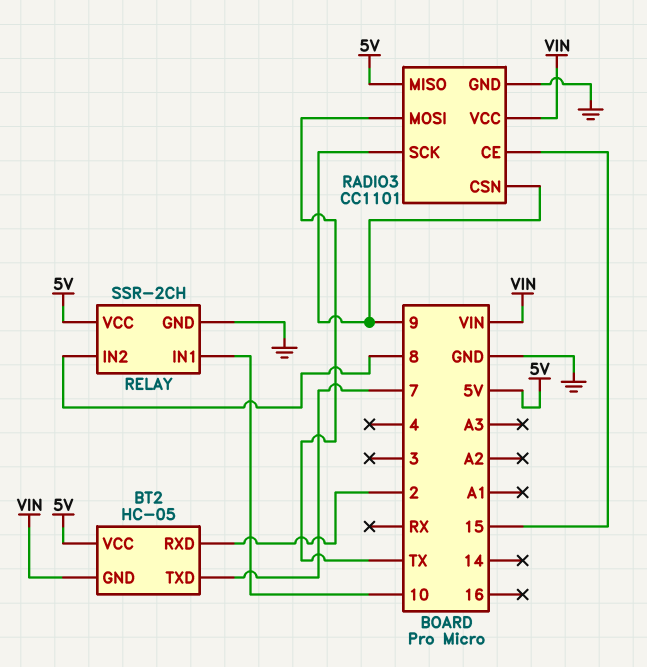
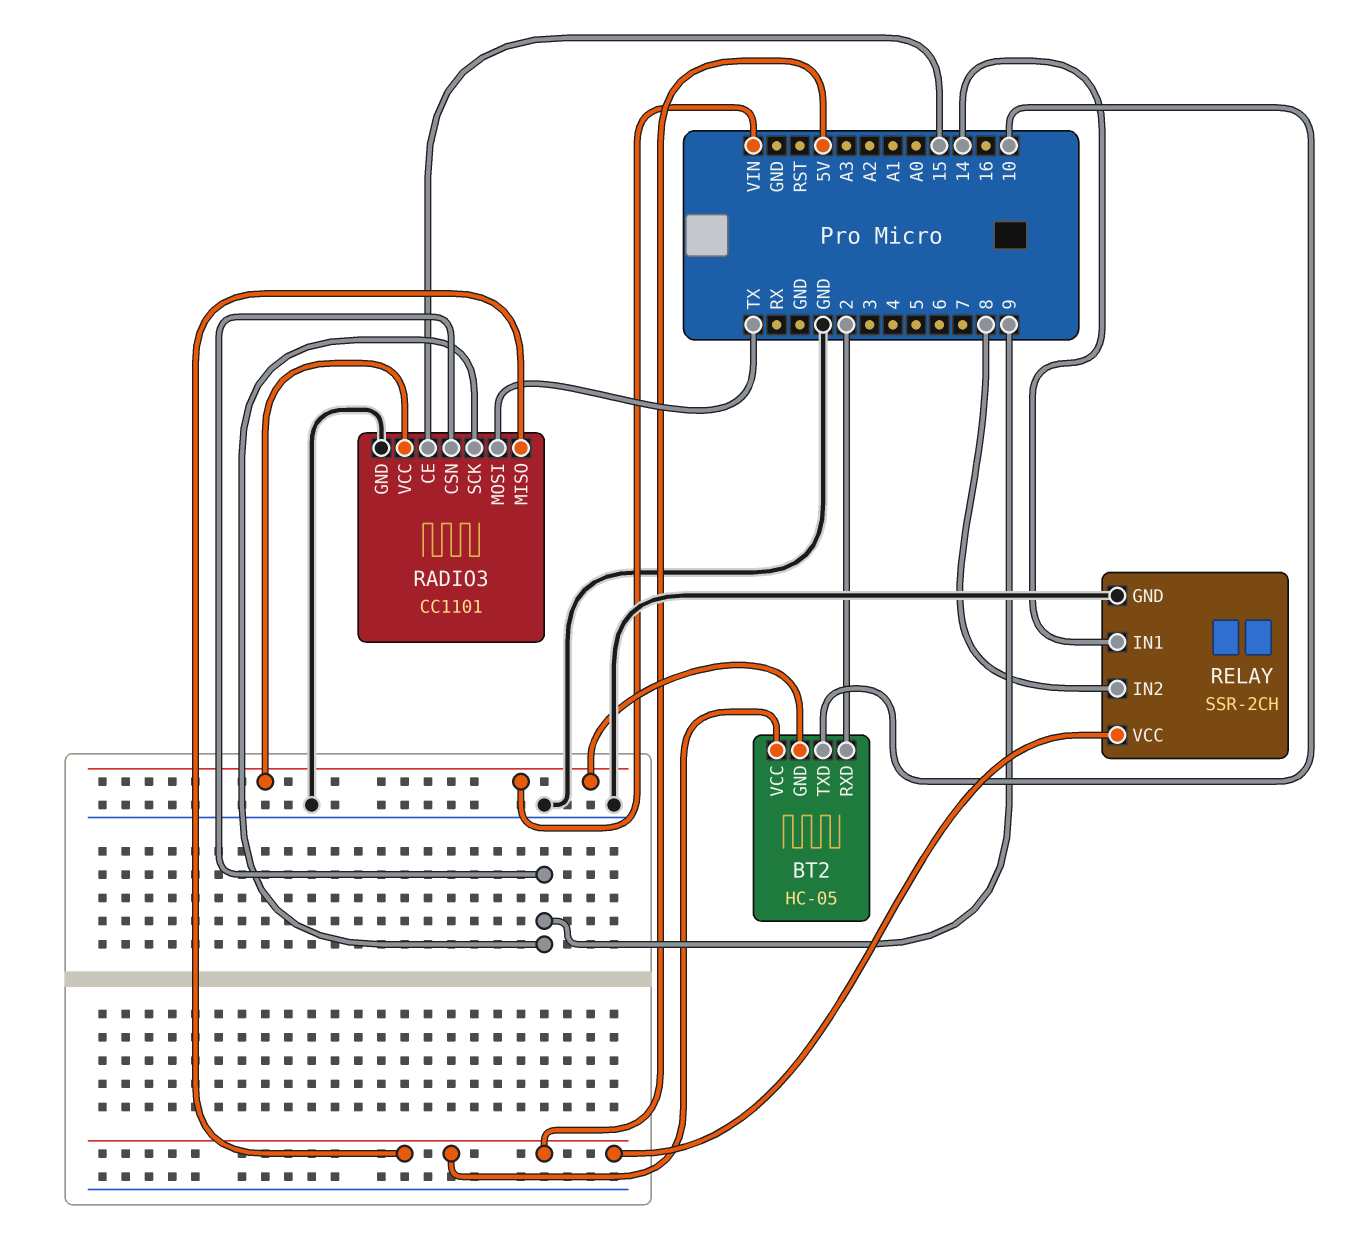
BT2 pin TXD: 7 -> 10
RELAY pin IN1: 10 -> 14

